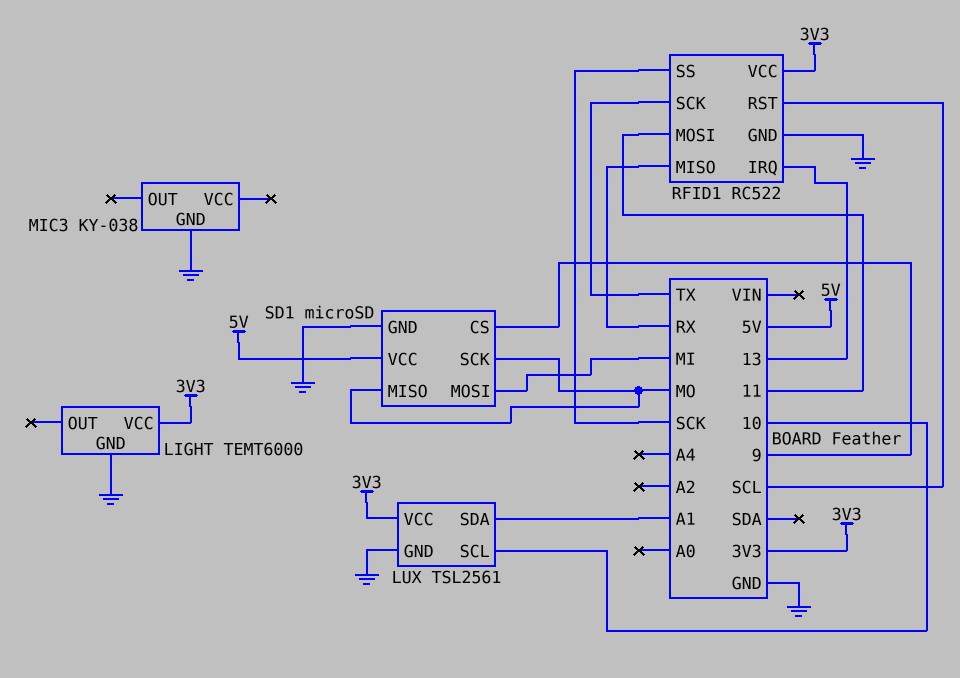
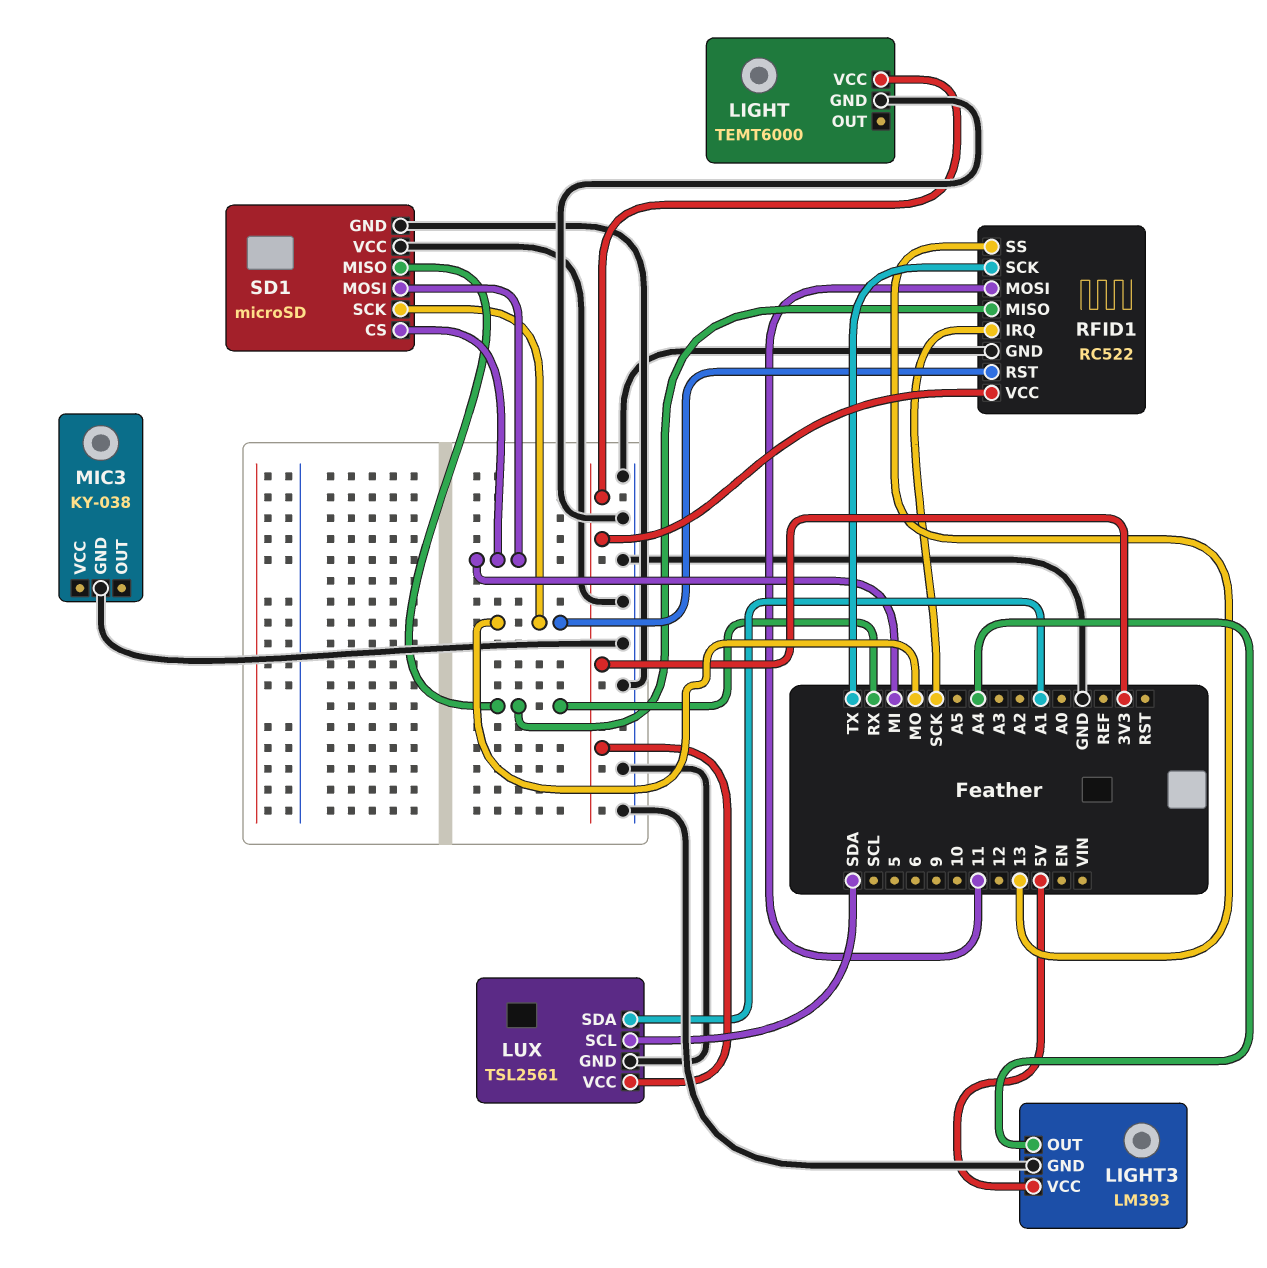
LIGHT3: none -> LM393
LIGHT3 pin GND: none -> GND
LIGHT3 pin OUT: none -> A4
LIGHT3 pin VCC: none -> 5V
LUX pin SCL: 10 -> SDA
RFID1 pin IRQ: 13 -> SCK
RFID1 pin RST: SCL -> MO
RFID1 pin SS: SCK -> 13
SD1 pin CS: 9 -> MI
SD1 pin MISO: MO -> RX
SD1 pin VCC: 5V -> GND

